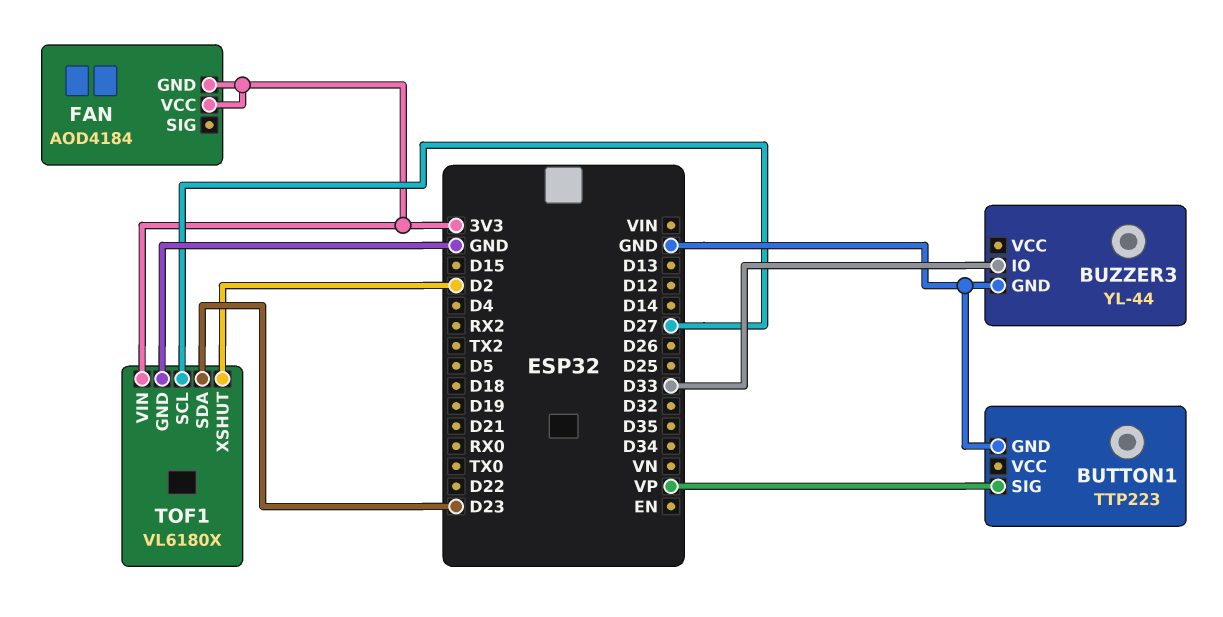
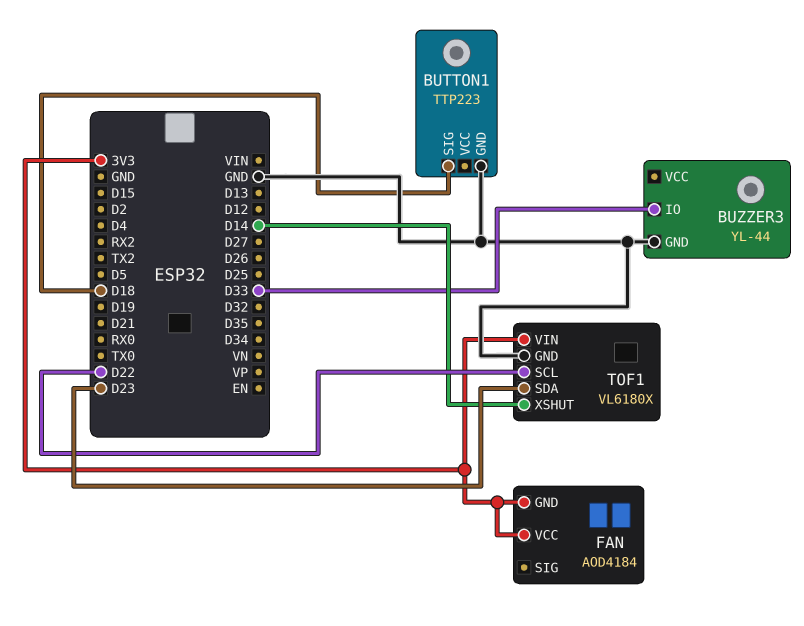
BUTTON1 pin SIG: VP -> D18
TOF1 pin SCL: D27 -> D22
TOF1 pin XSHUT: D2 -> D14

